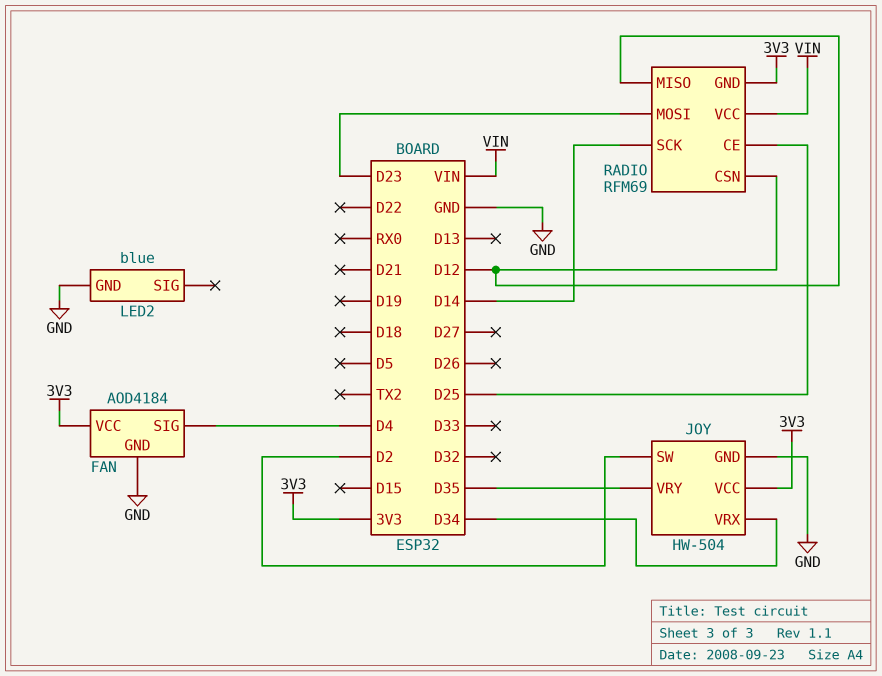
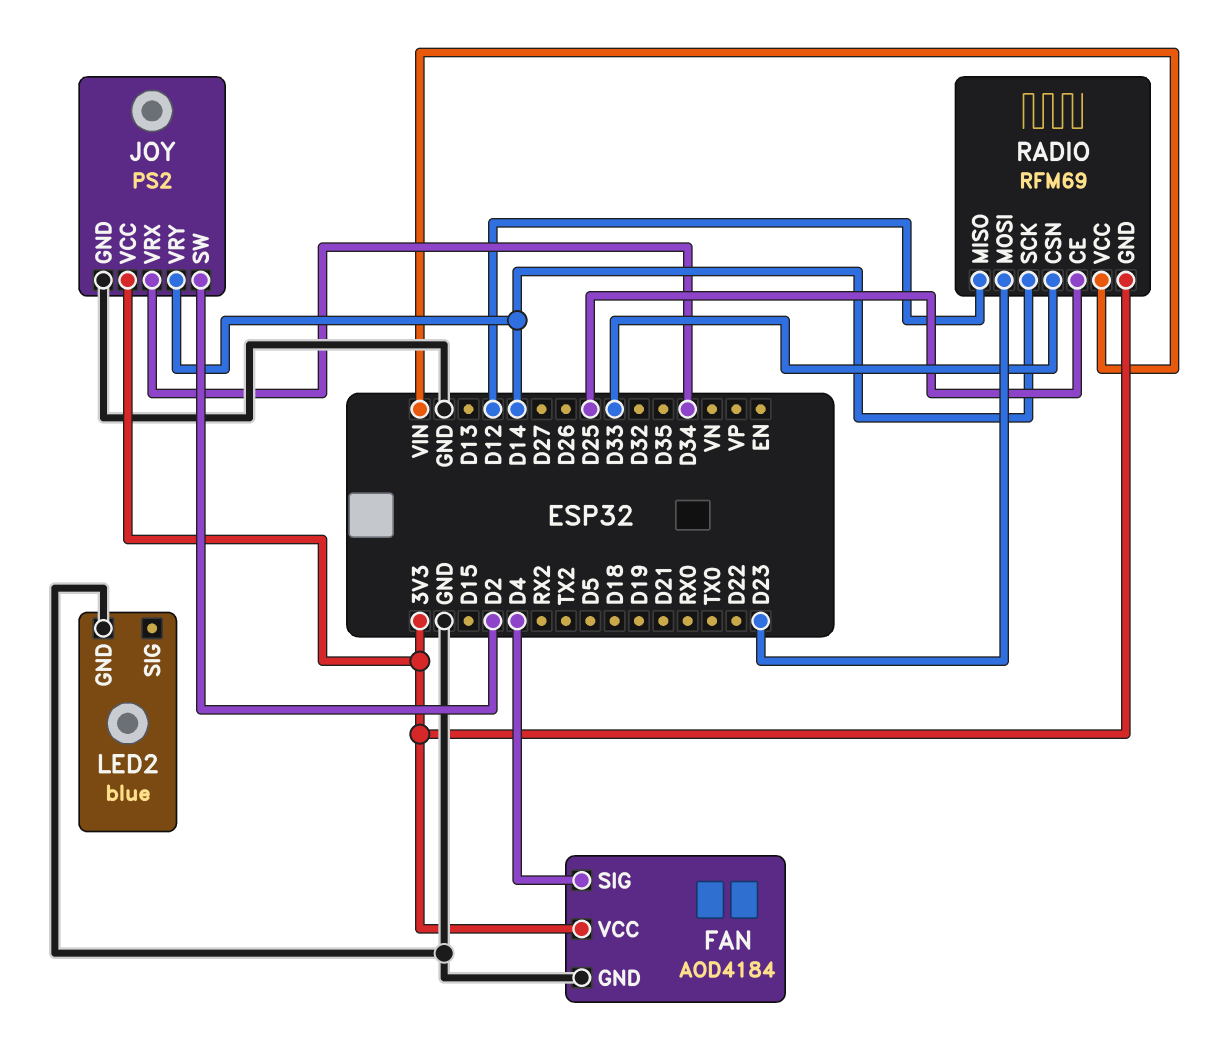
JOY: HW-504 -> PS2
JOY pin VRY: D35 -> D14
RADIO pin CSN: D12 -> D33

